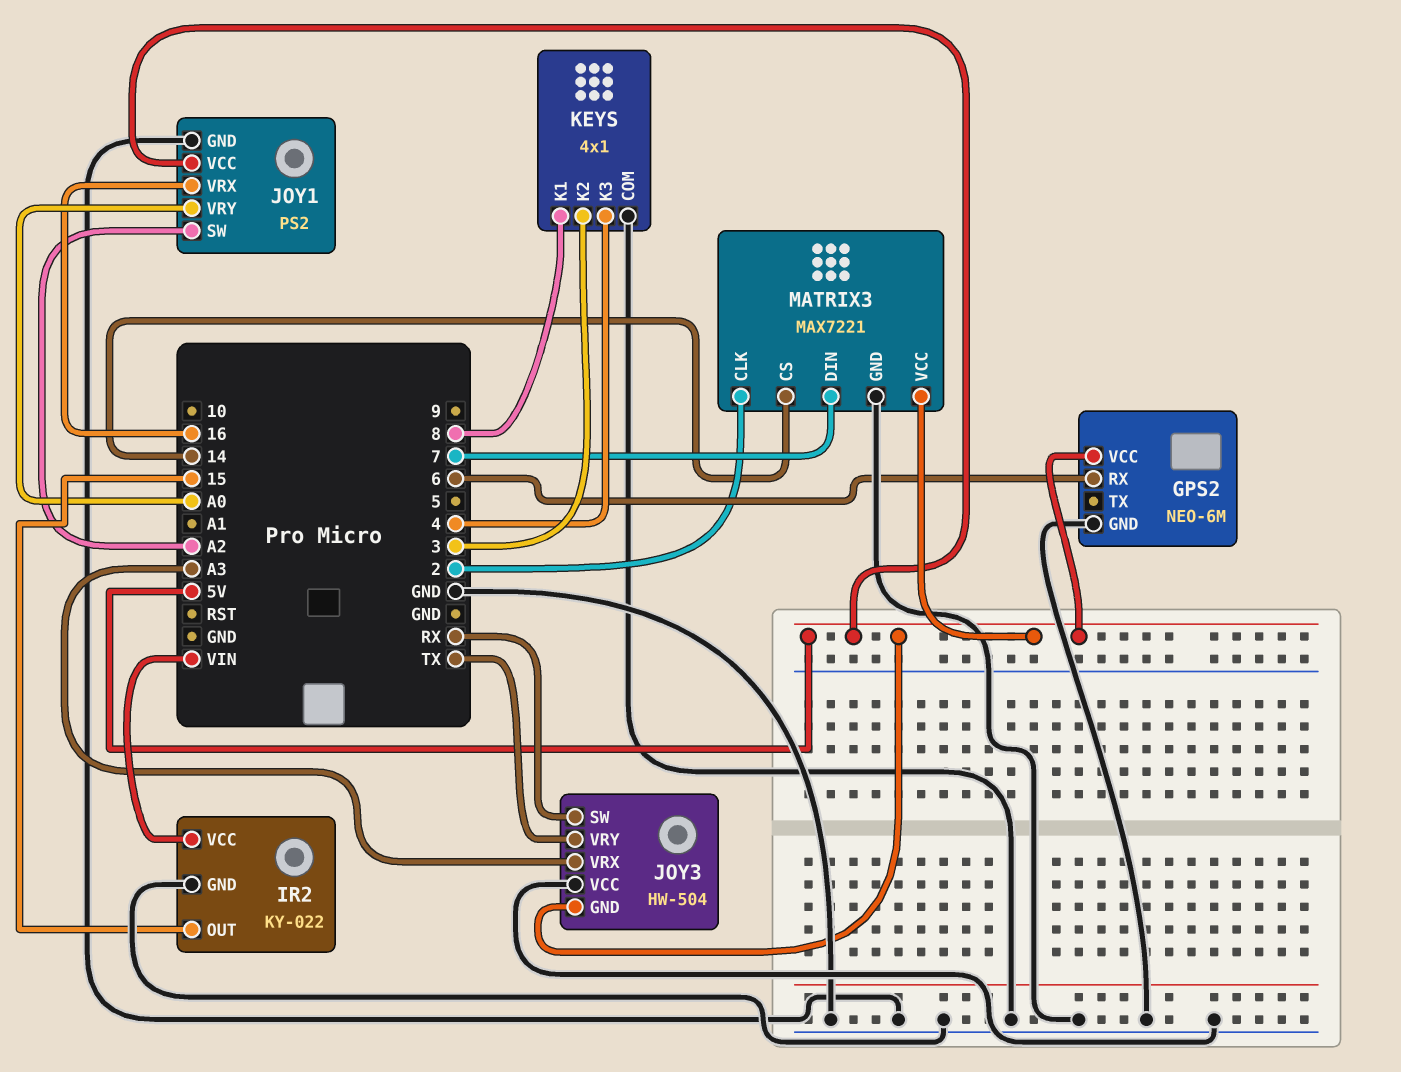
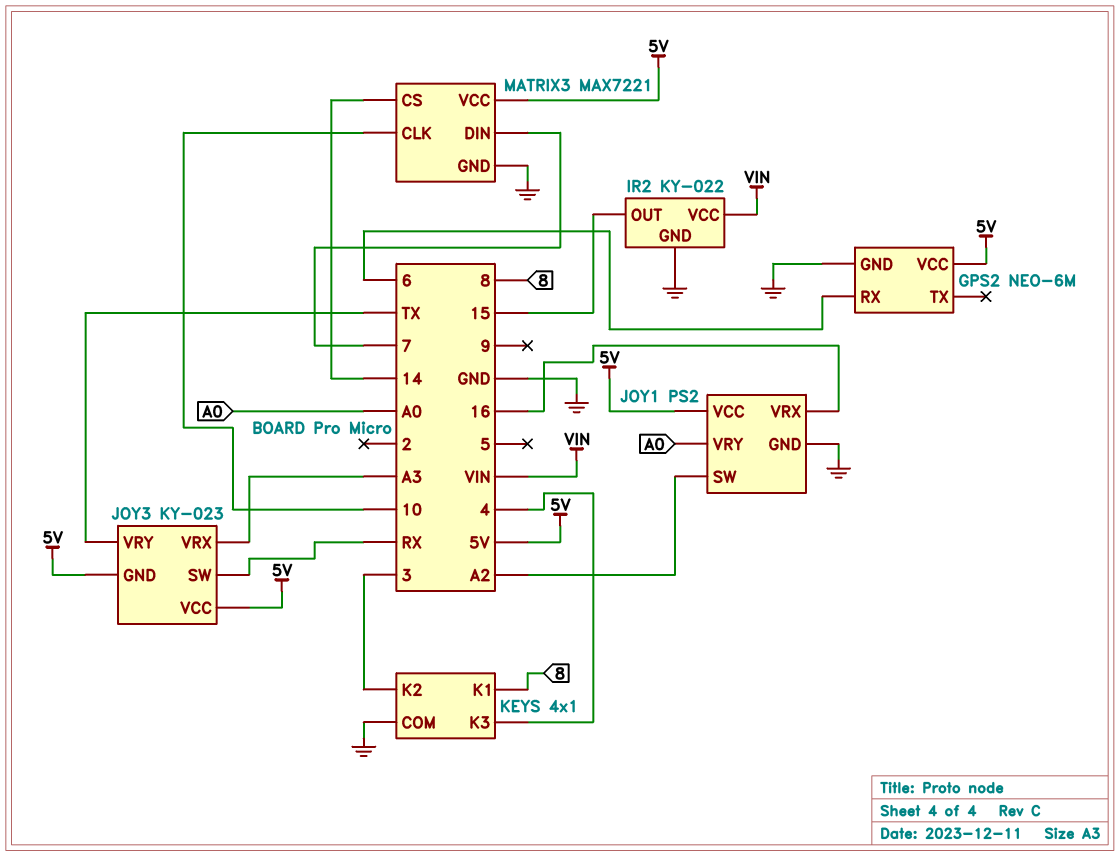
JOY3: HW-504 -> KY-023
JOY3 pin VCC: GND -> 5V
MATRIX3 pin CLK: 2 -> 10

